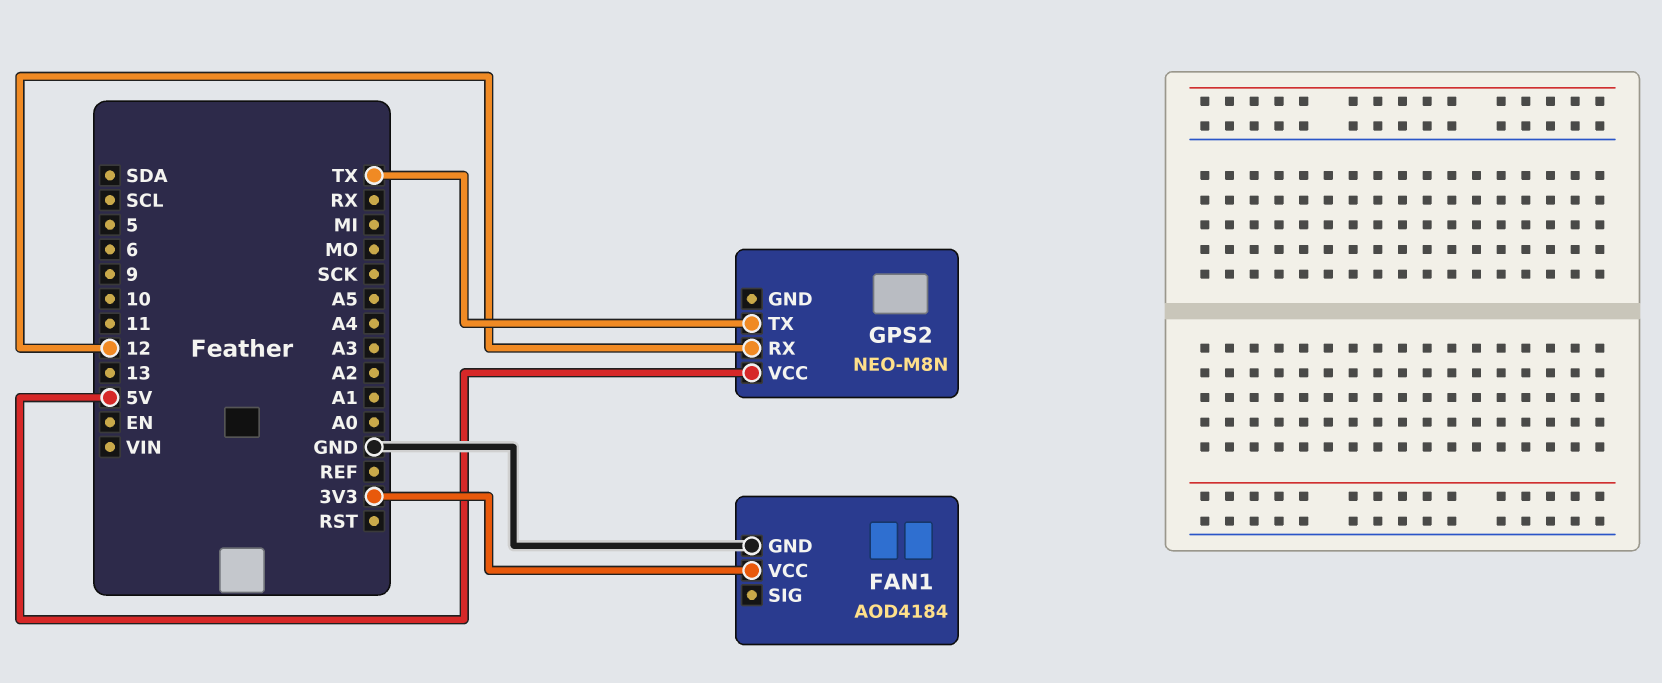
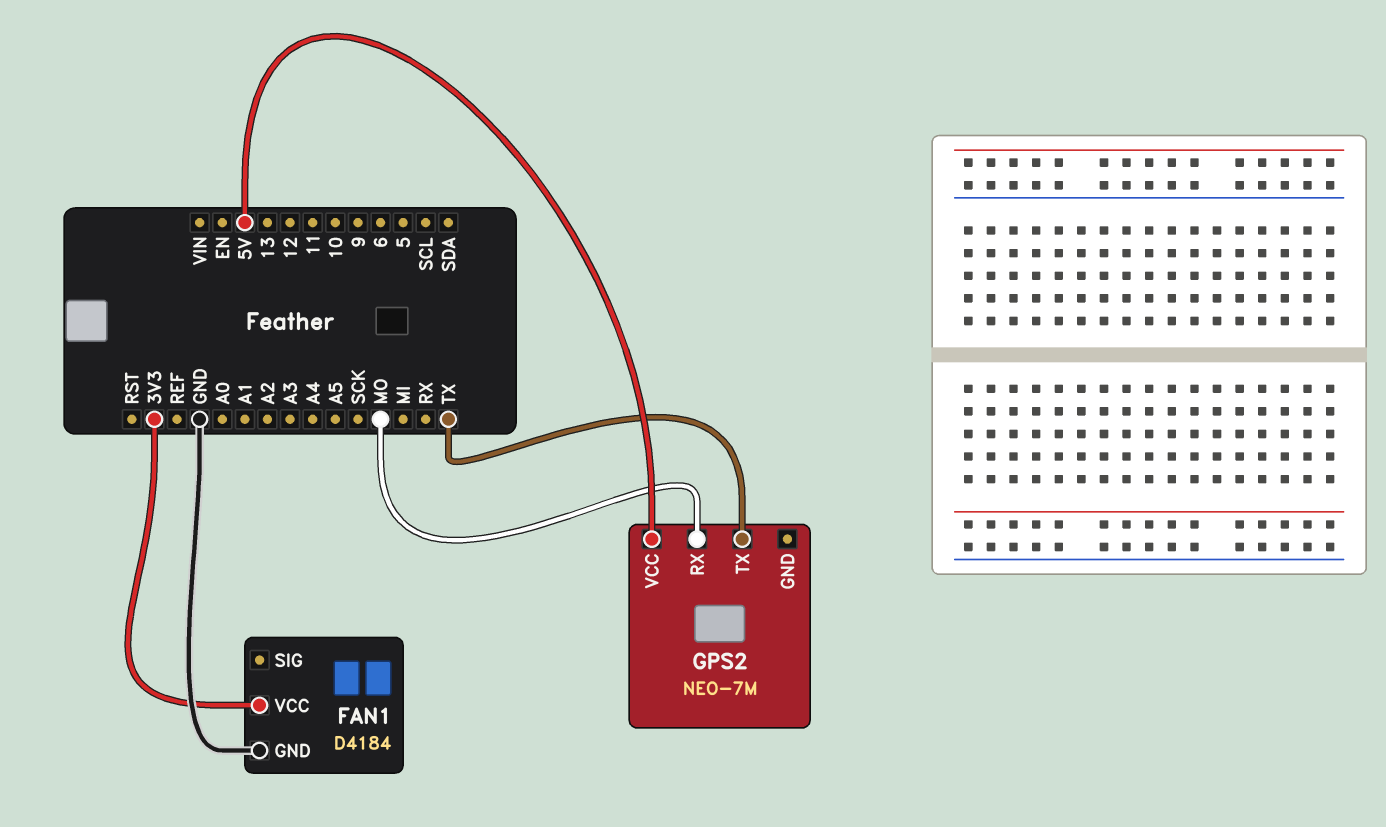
FAN1: AOD4184 -> D4184
GPS2: NEO-M8N -> NEO-7M
GPS2 pin RX: 12 -> MO

